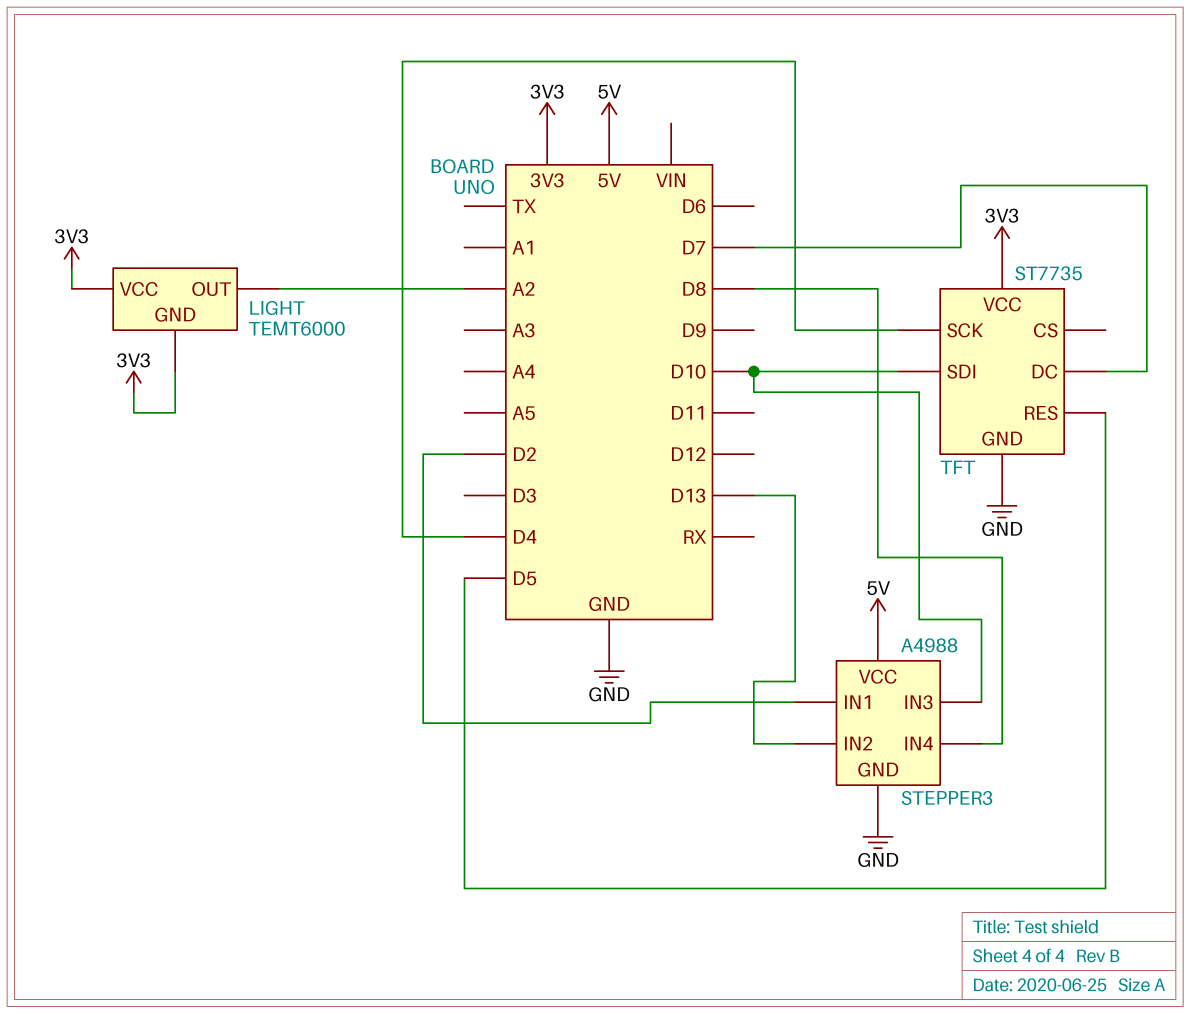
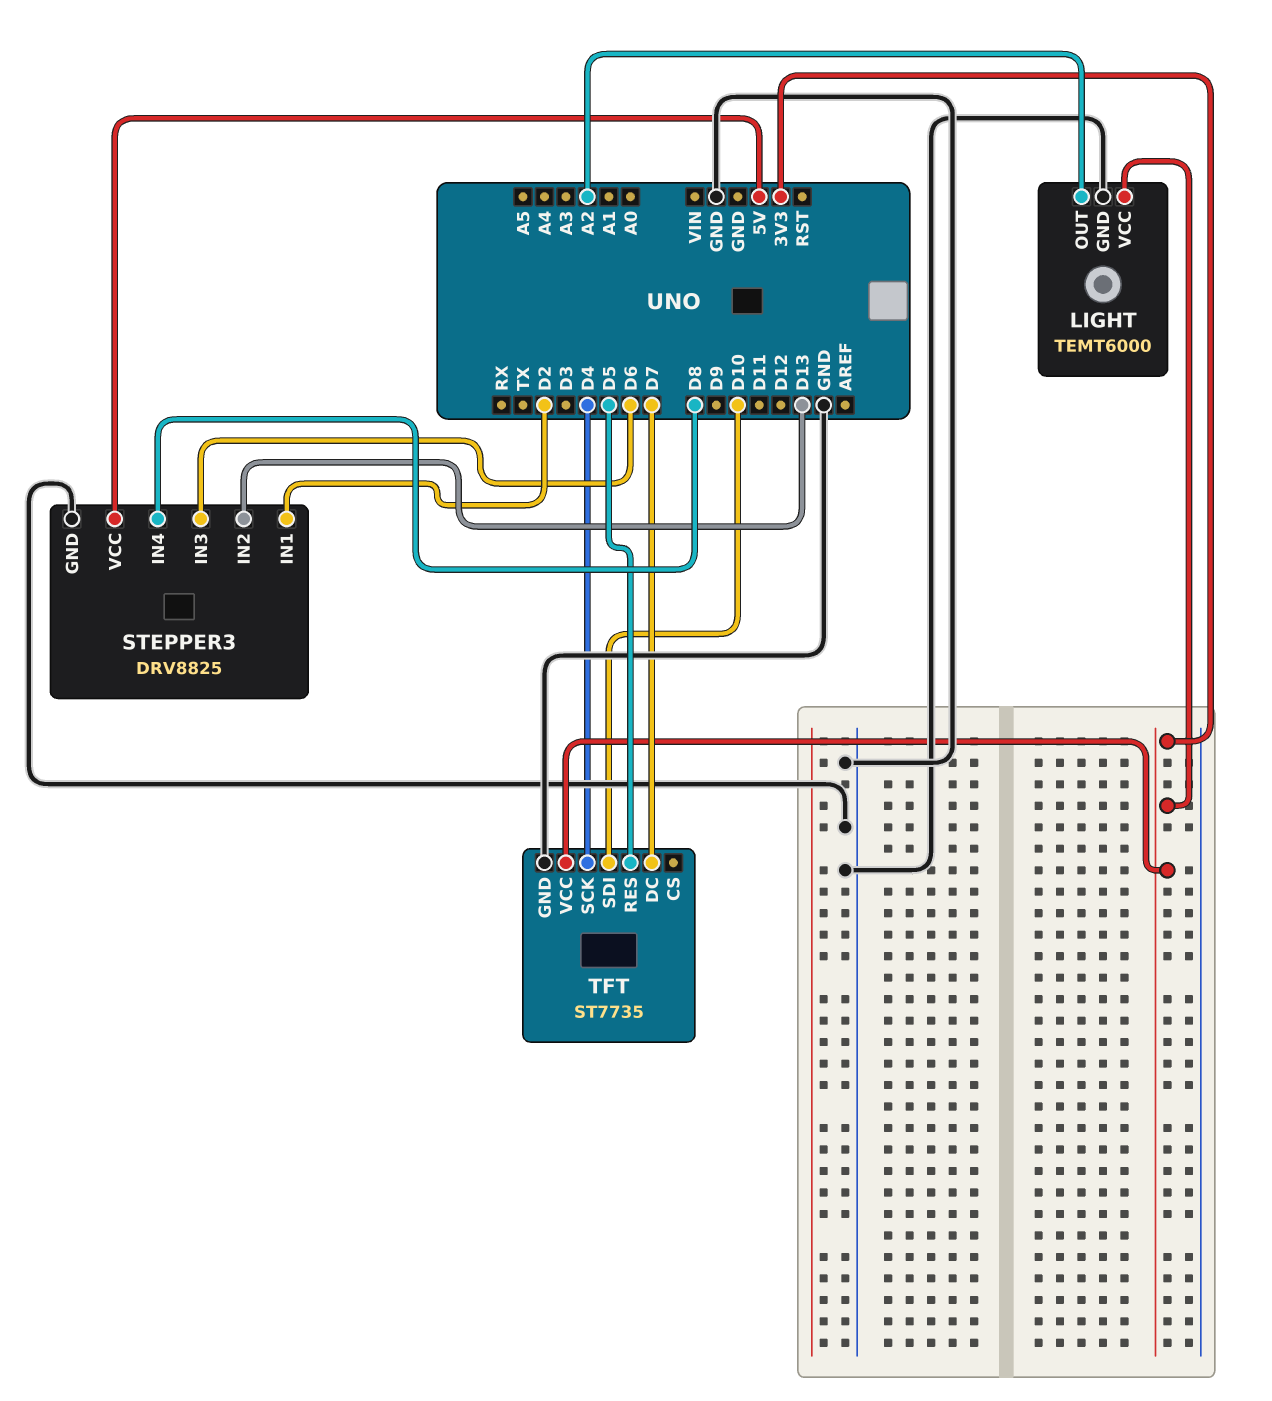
LIGHT pin GND: 3V3 -> GND
STEPPER3: A4988 -> DRV8825
STEPPER3 pin IN3: D10 -> D6

